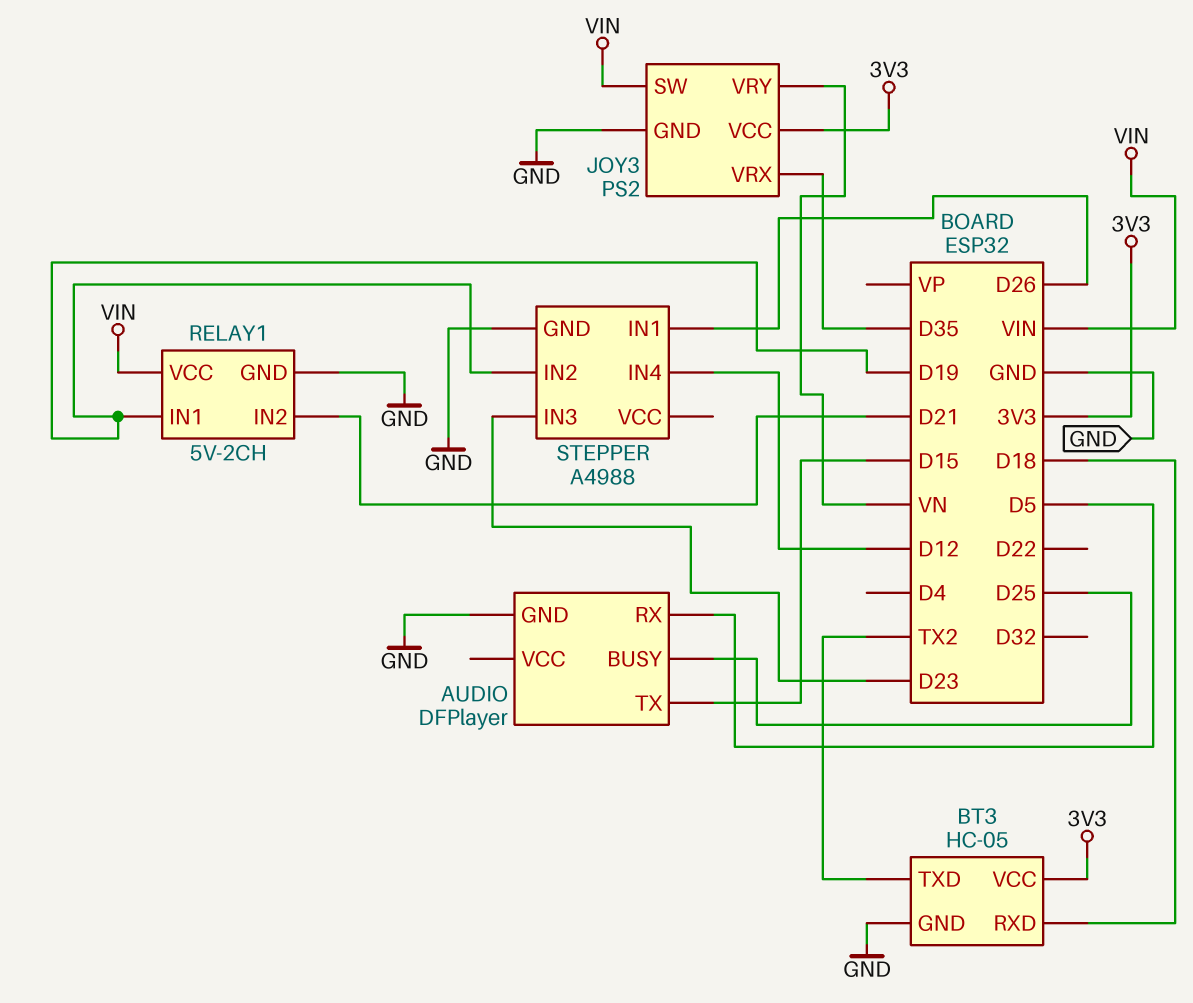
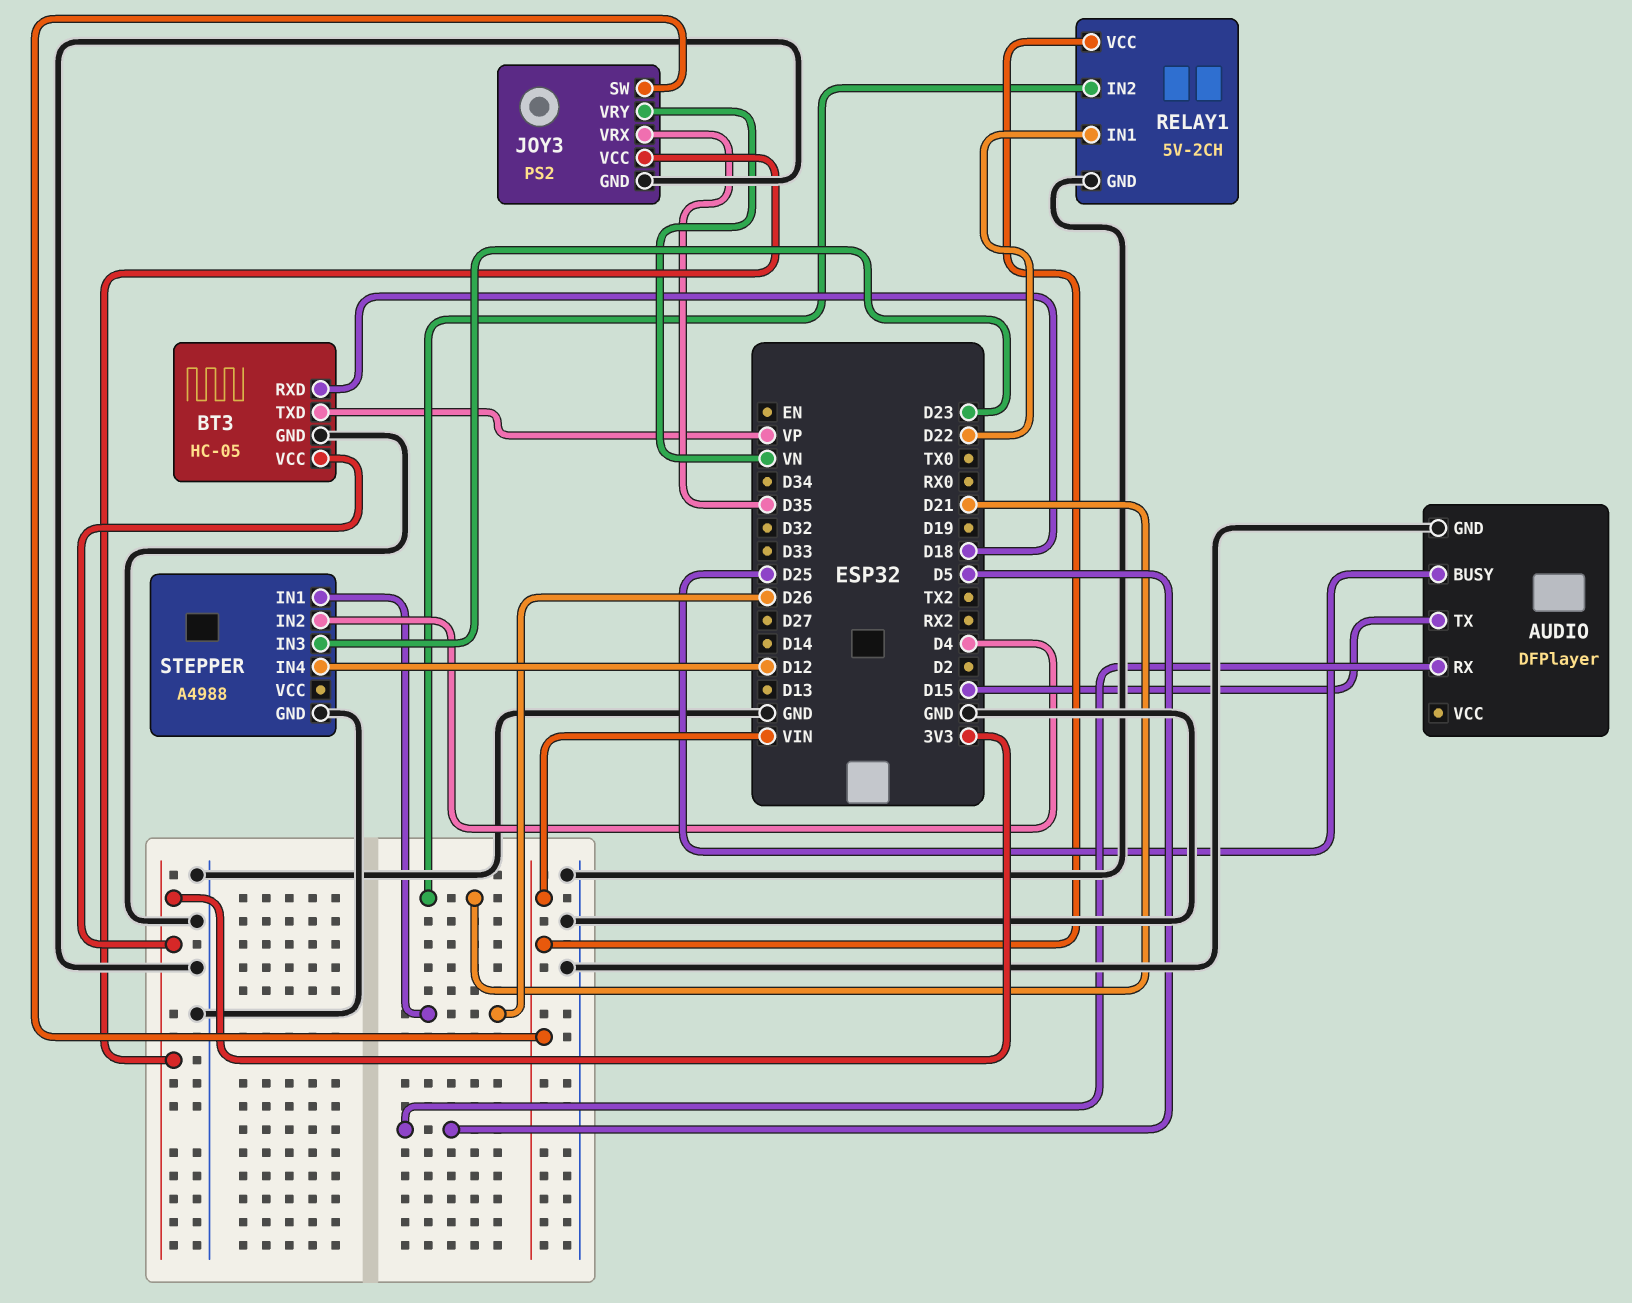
BT3 pin TXD: TX2 -> VP
RELAY1 pin IN1: D19 -> D22
STEPPER pin IN2: D19 -> D4

